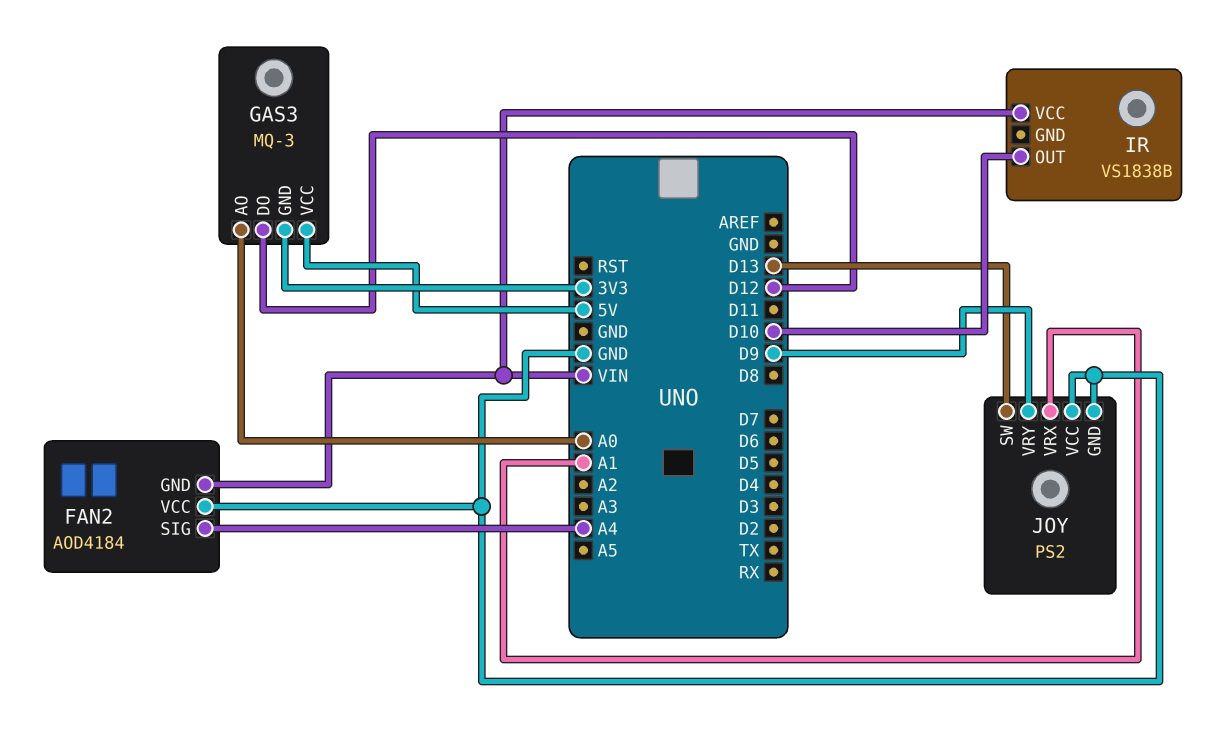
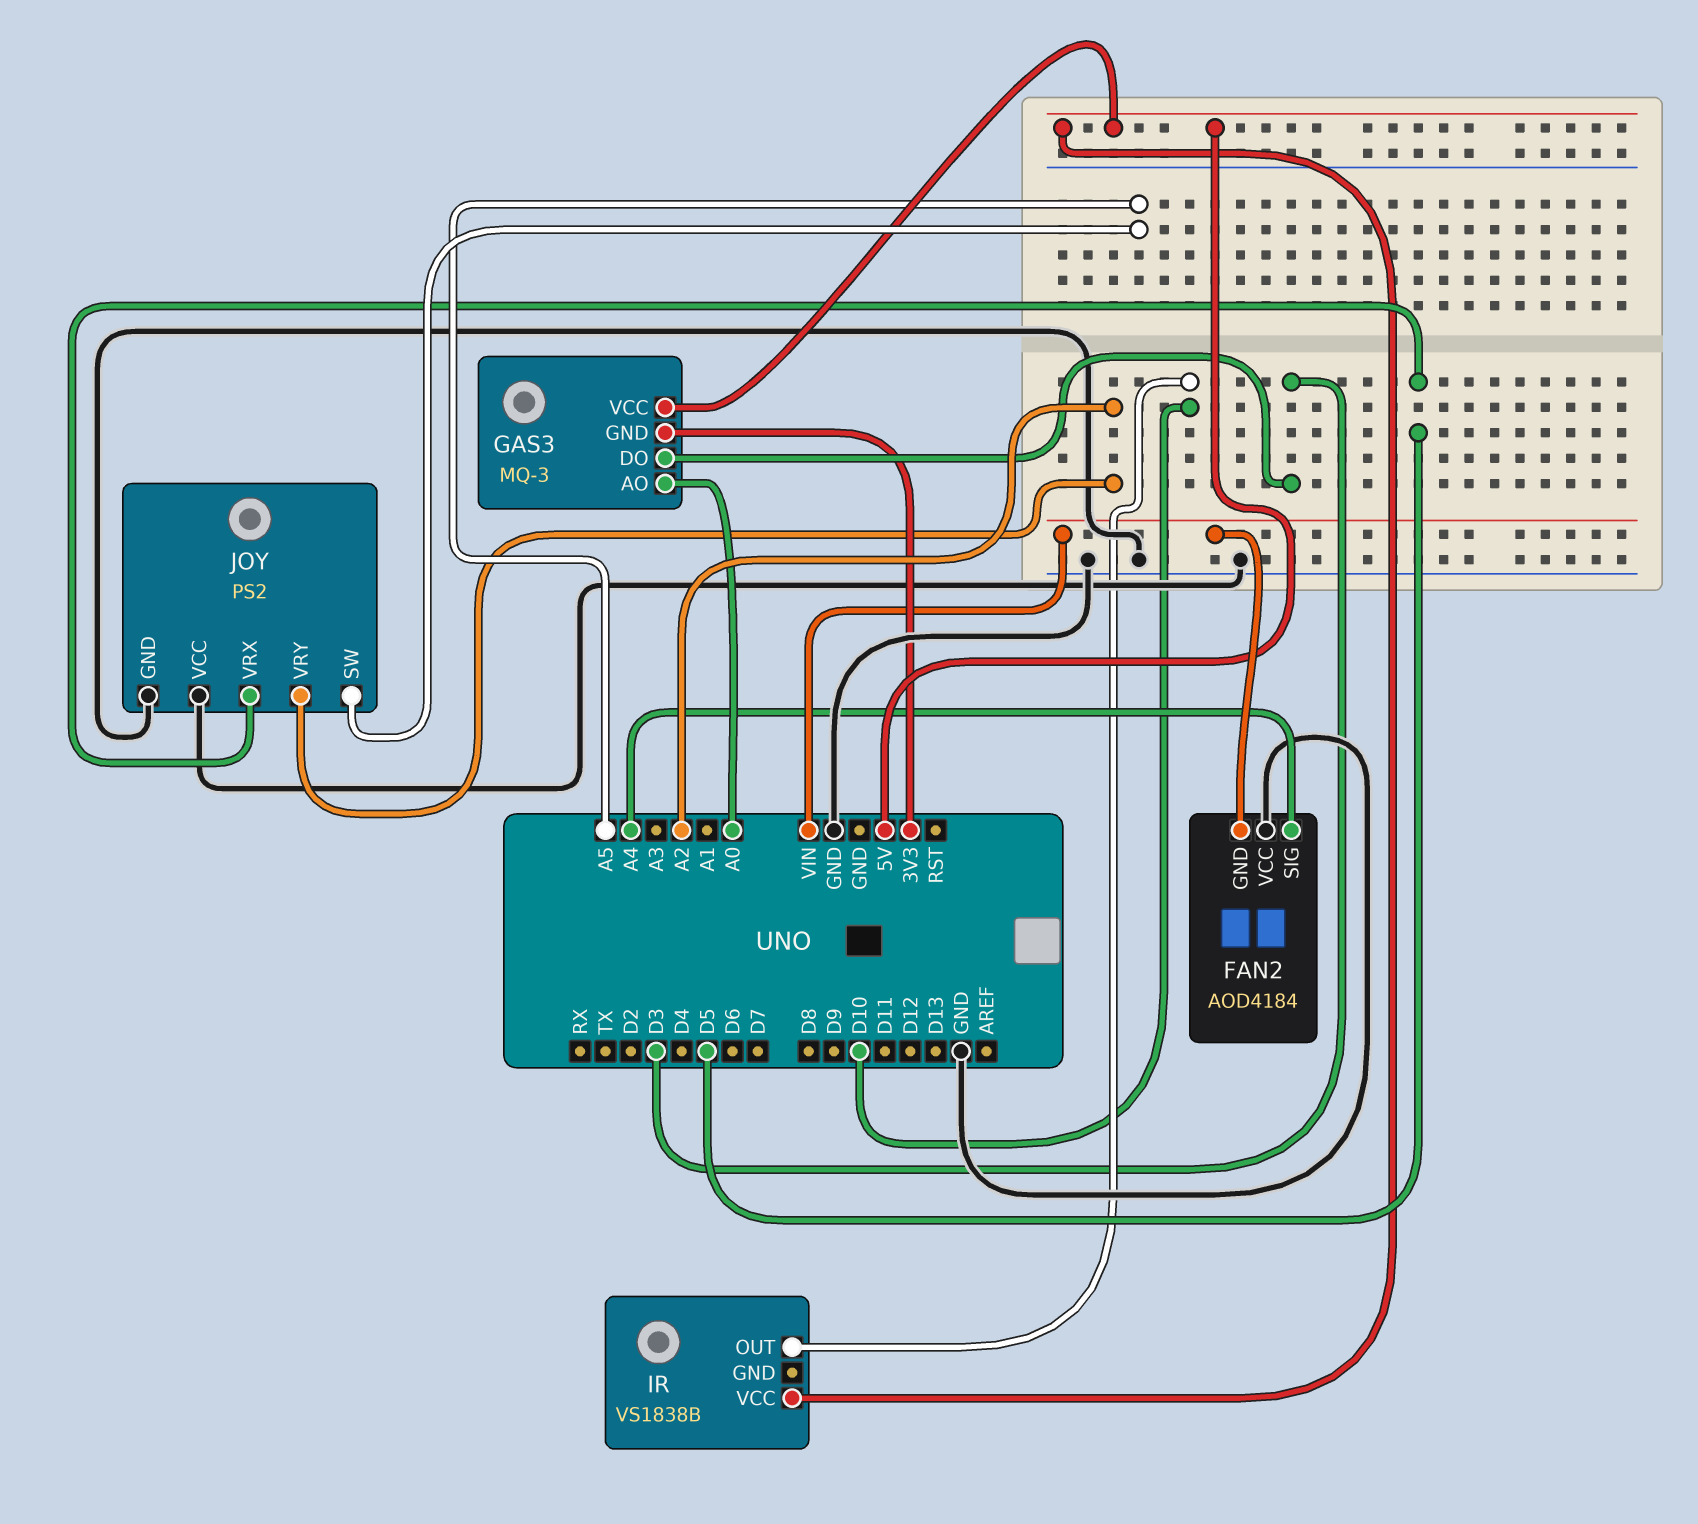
GAS3 pin DO: D12 -> D3
IR pin VCC: VIN -> 5V
JOY pin SW: D13 -> A5
JOY pin VRX: A1 -> D5
JOY pin VRY: D9 -> A2

